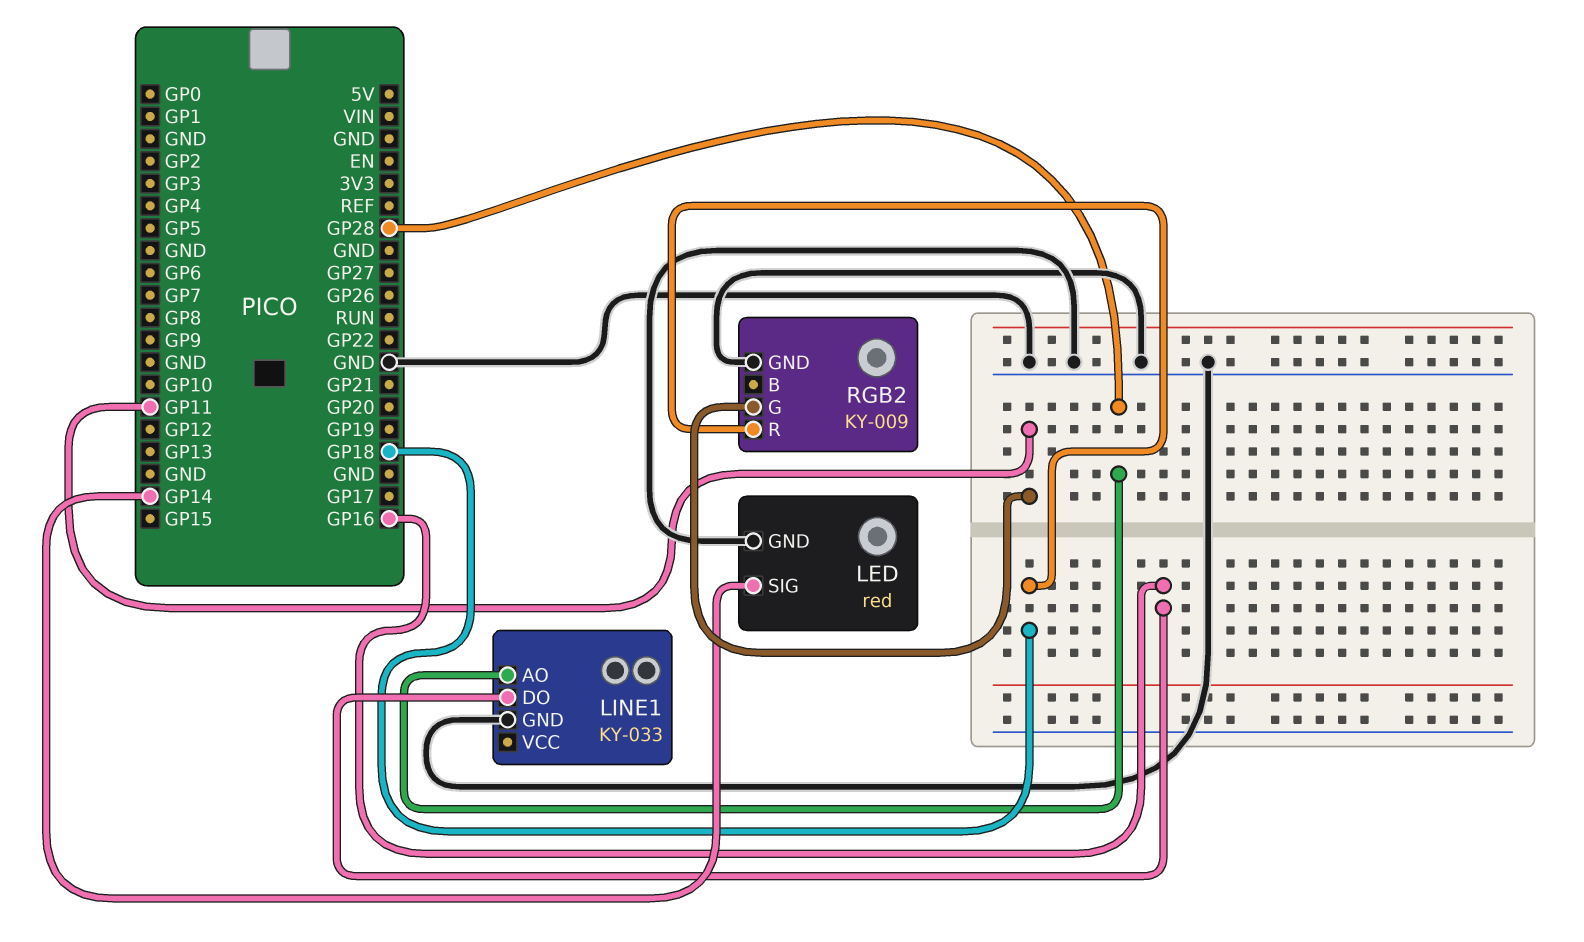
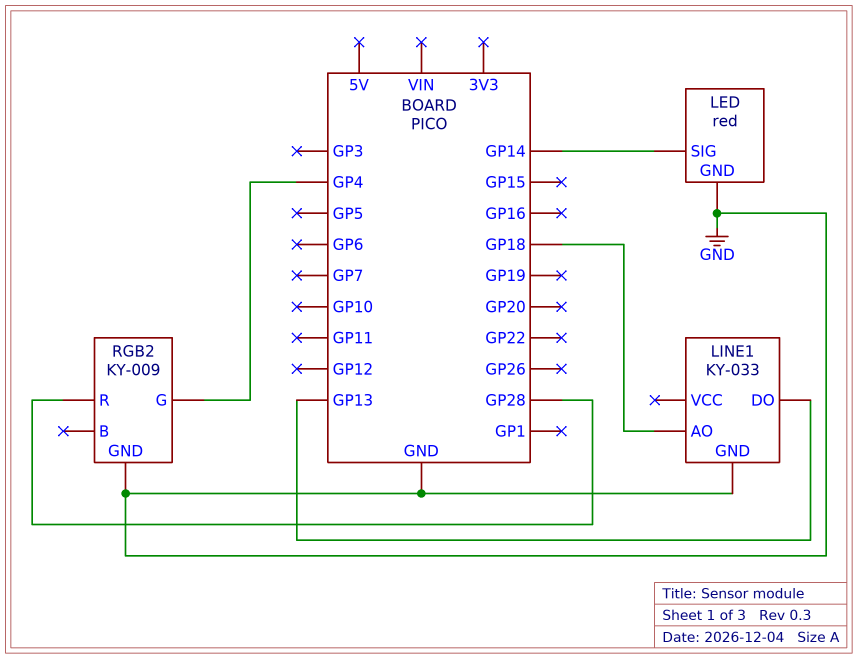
LINE1 pin AO: GP28 -> GP18
LINE1 pin DO: GP16 -> GP13
RGB2 pin G: GP11 -> GP4
RGB2 pin R: GP18 -> GP28

